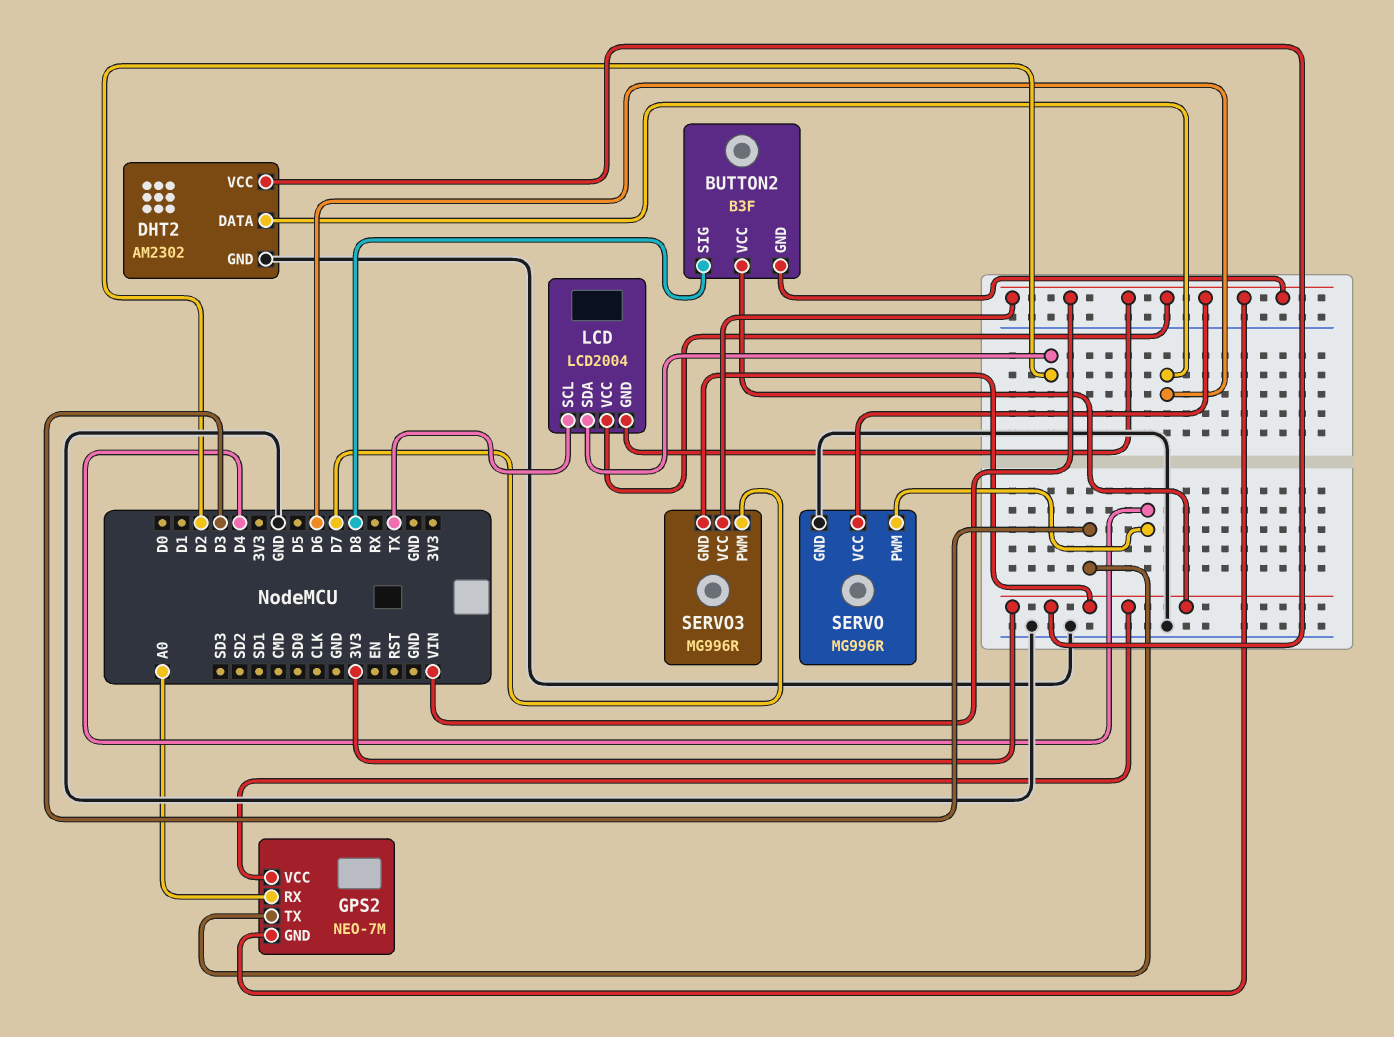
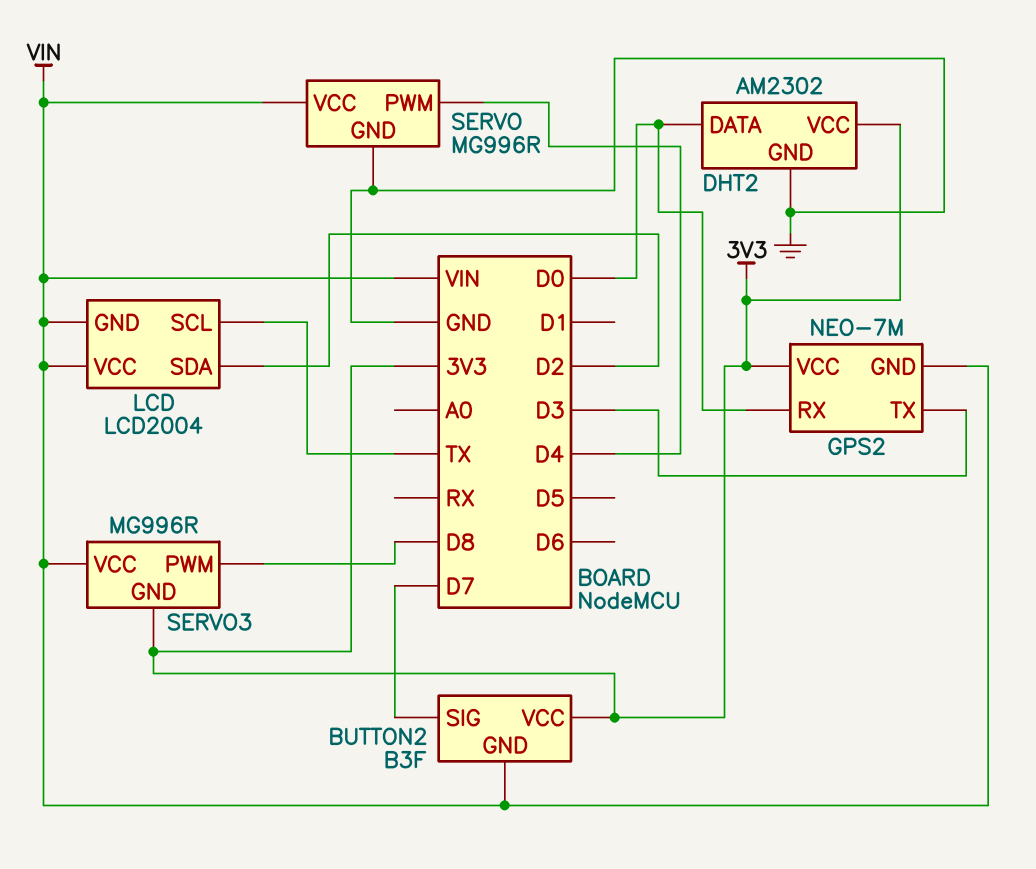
BUTTON2 pin SIG: D8 -> D7
DHT2 pin DATA: D6 -> D0
GPS2 pin RX: A0 -> D0
SERVO3 pin PWM: D7 -> D8

